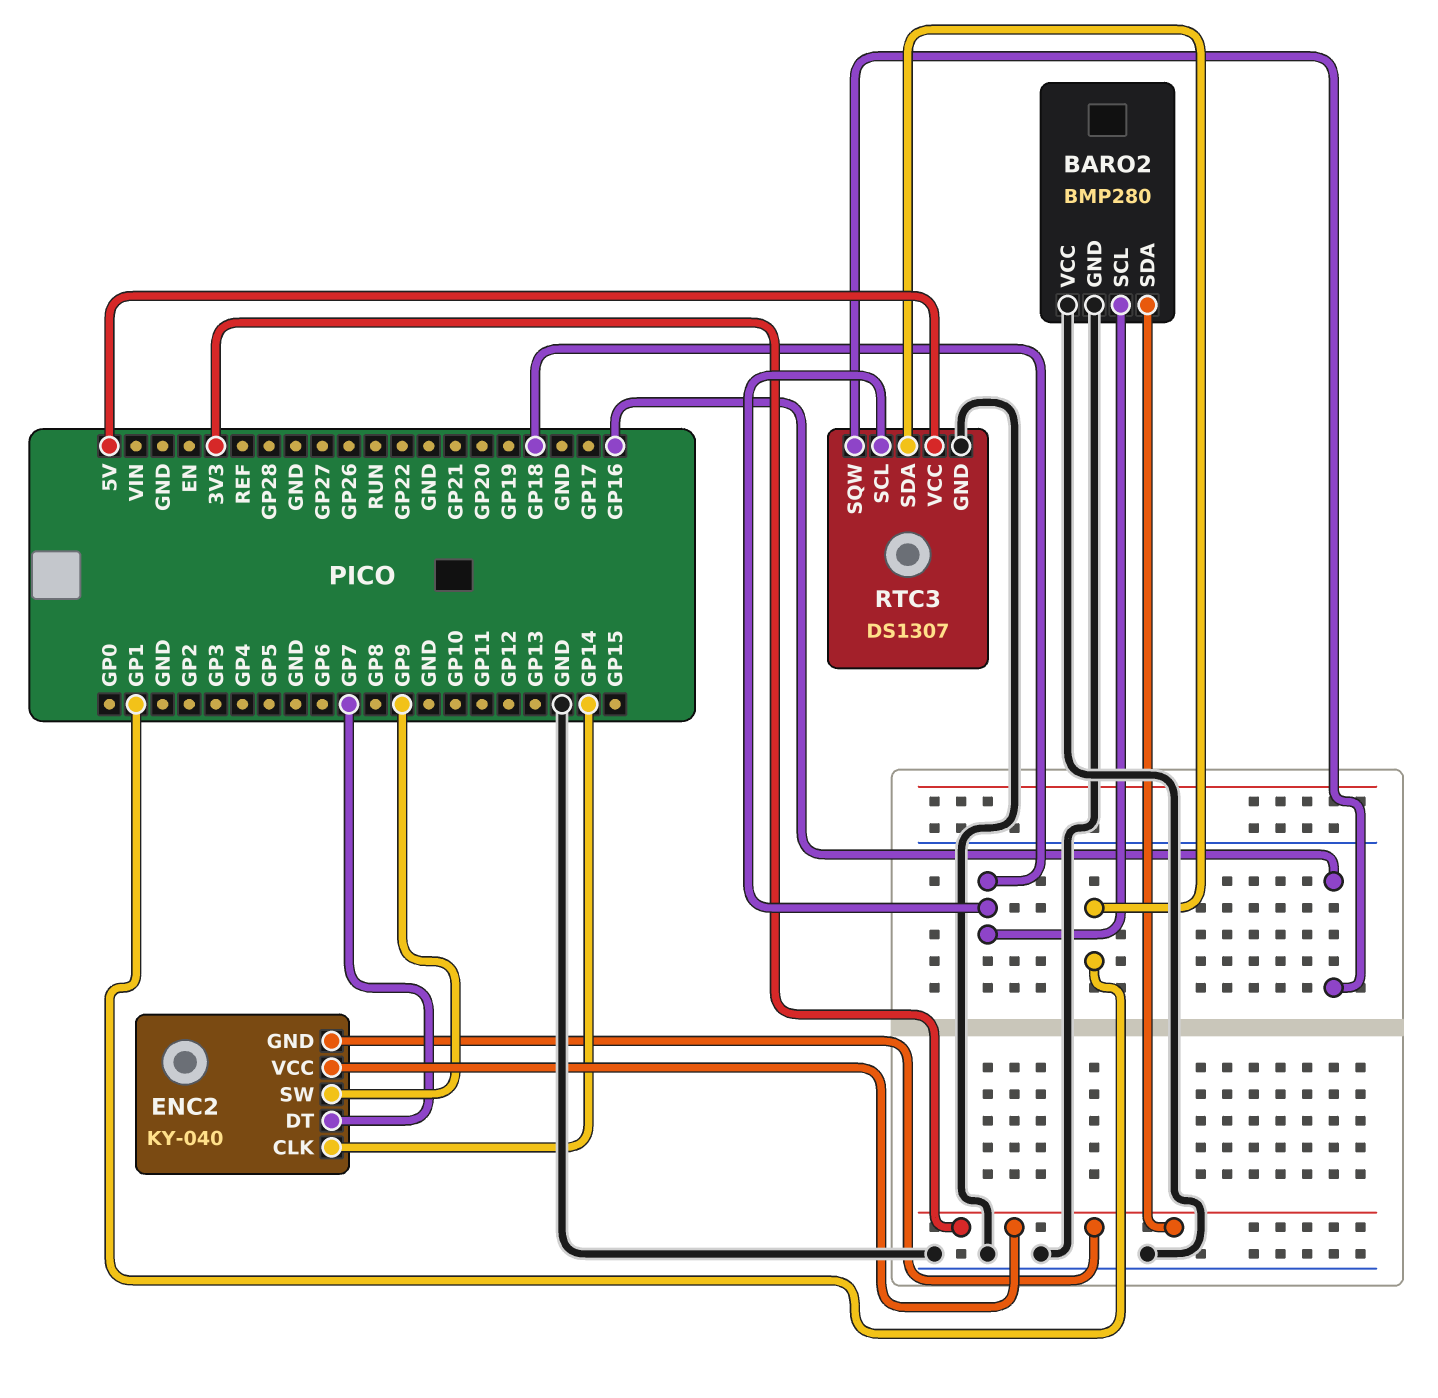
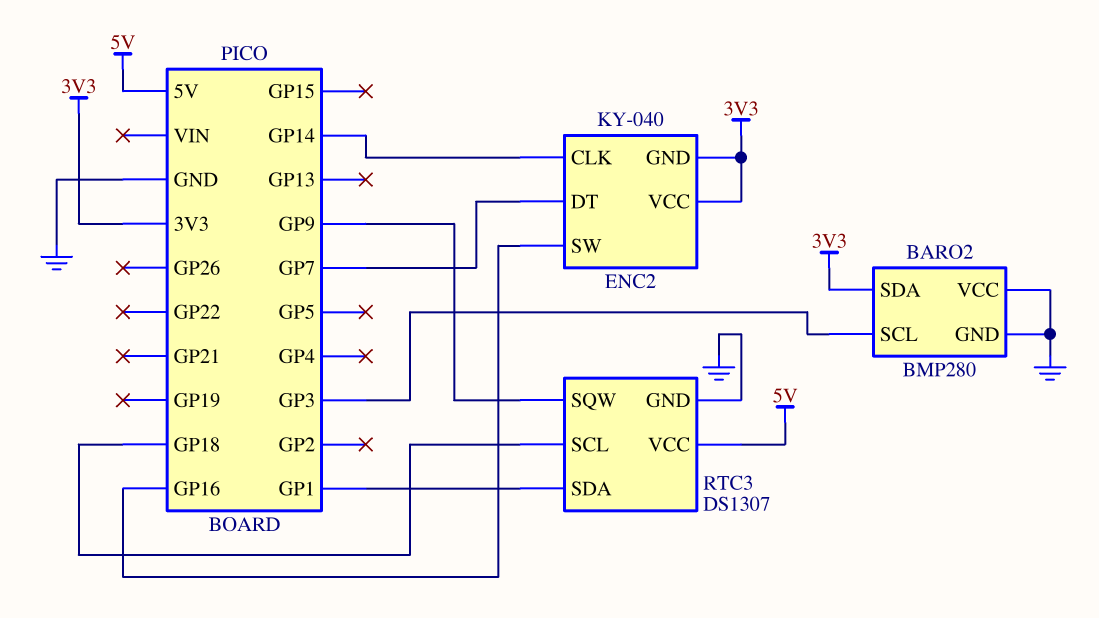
BARO2 pin SCL: GP18 -> GP3
ENC2 pin SW: GP9 -> GP16
RTC3 pin SQW: GP16 -> GP9

